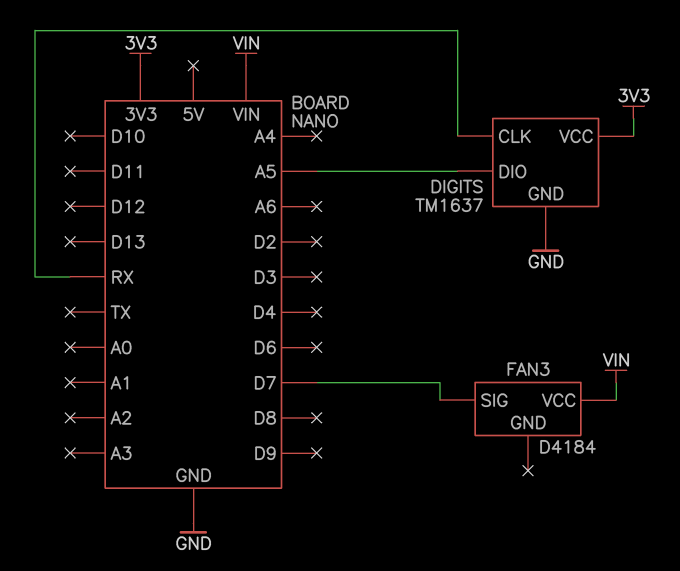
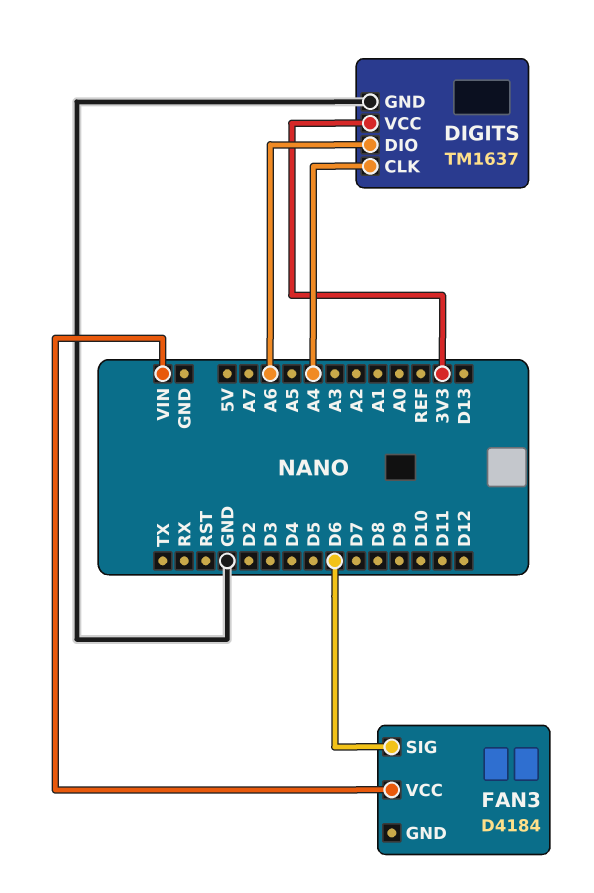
DIGITS pin CLK: RX -> A4
DIGITS pin DIO: A5 -> A6
FAN3 pin SIG: D7 -> D6

